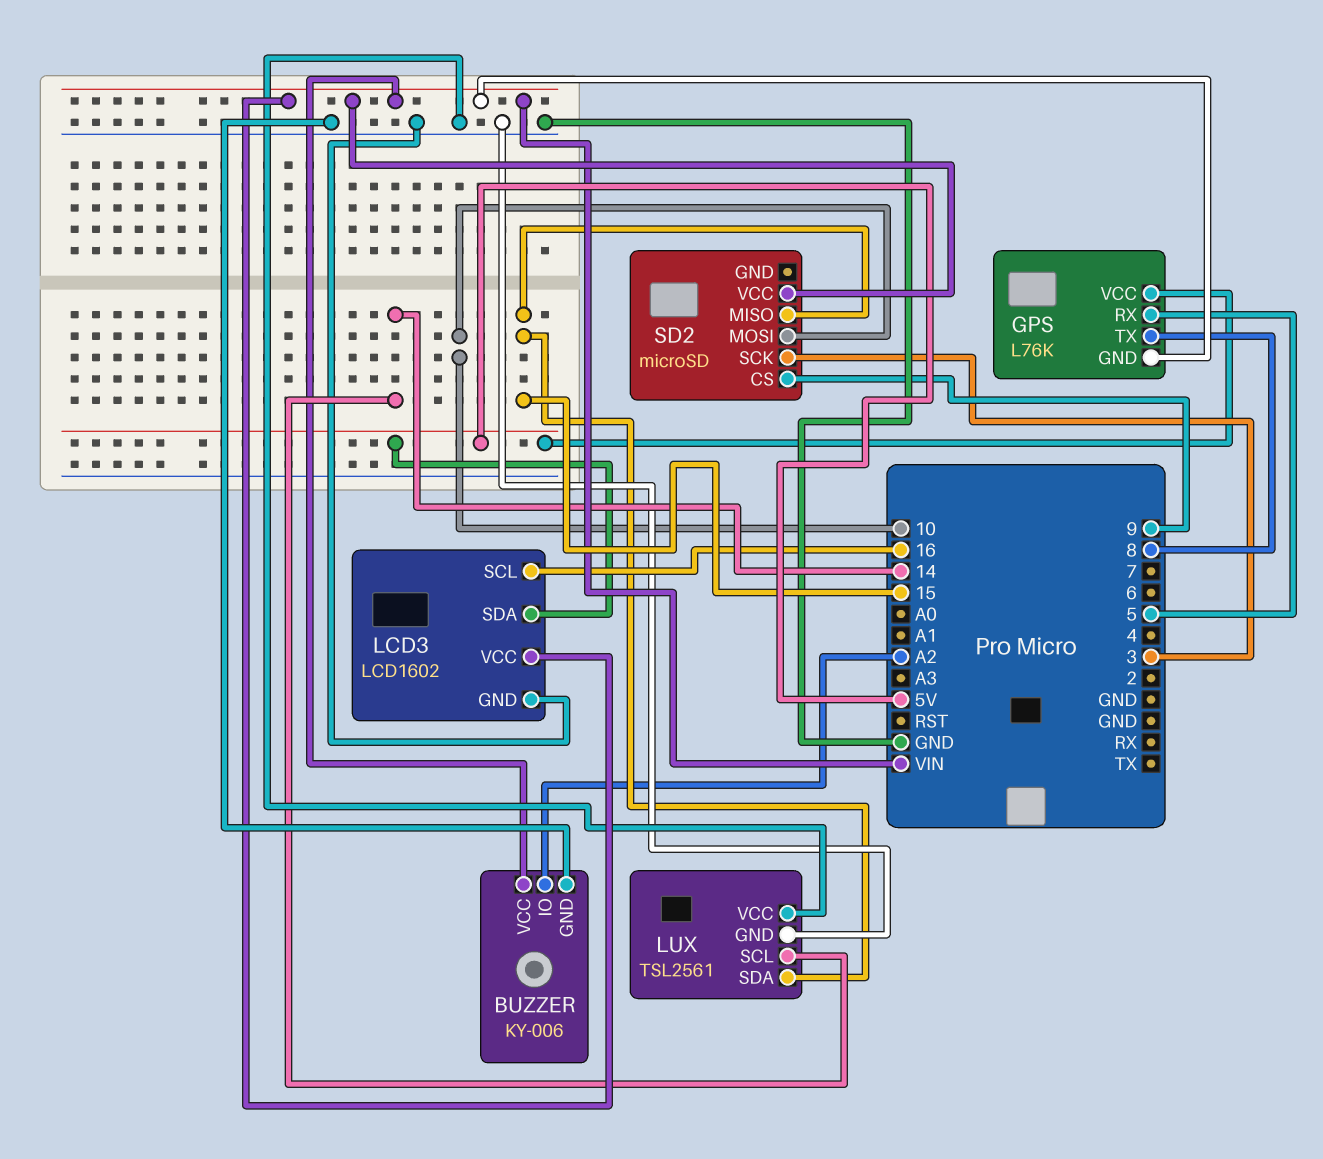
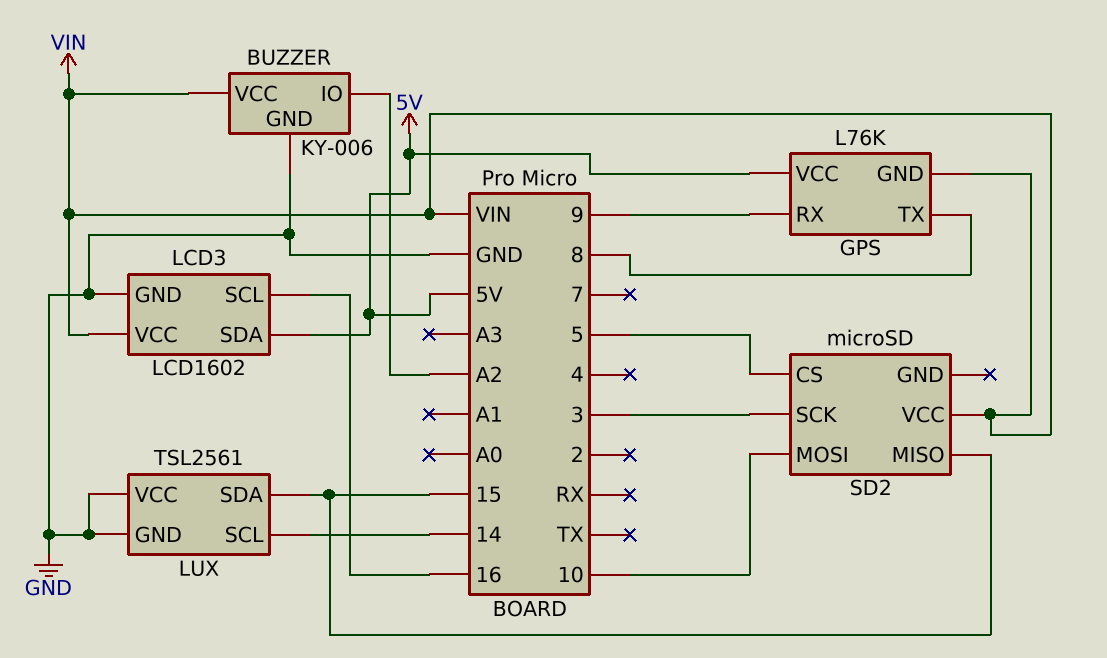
GPS pin RX: 5 -> 9
SD2 pin CS: 9 -> 5

